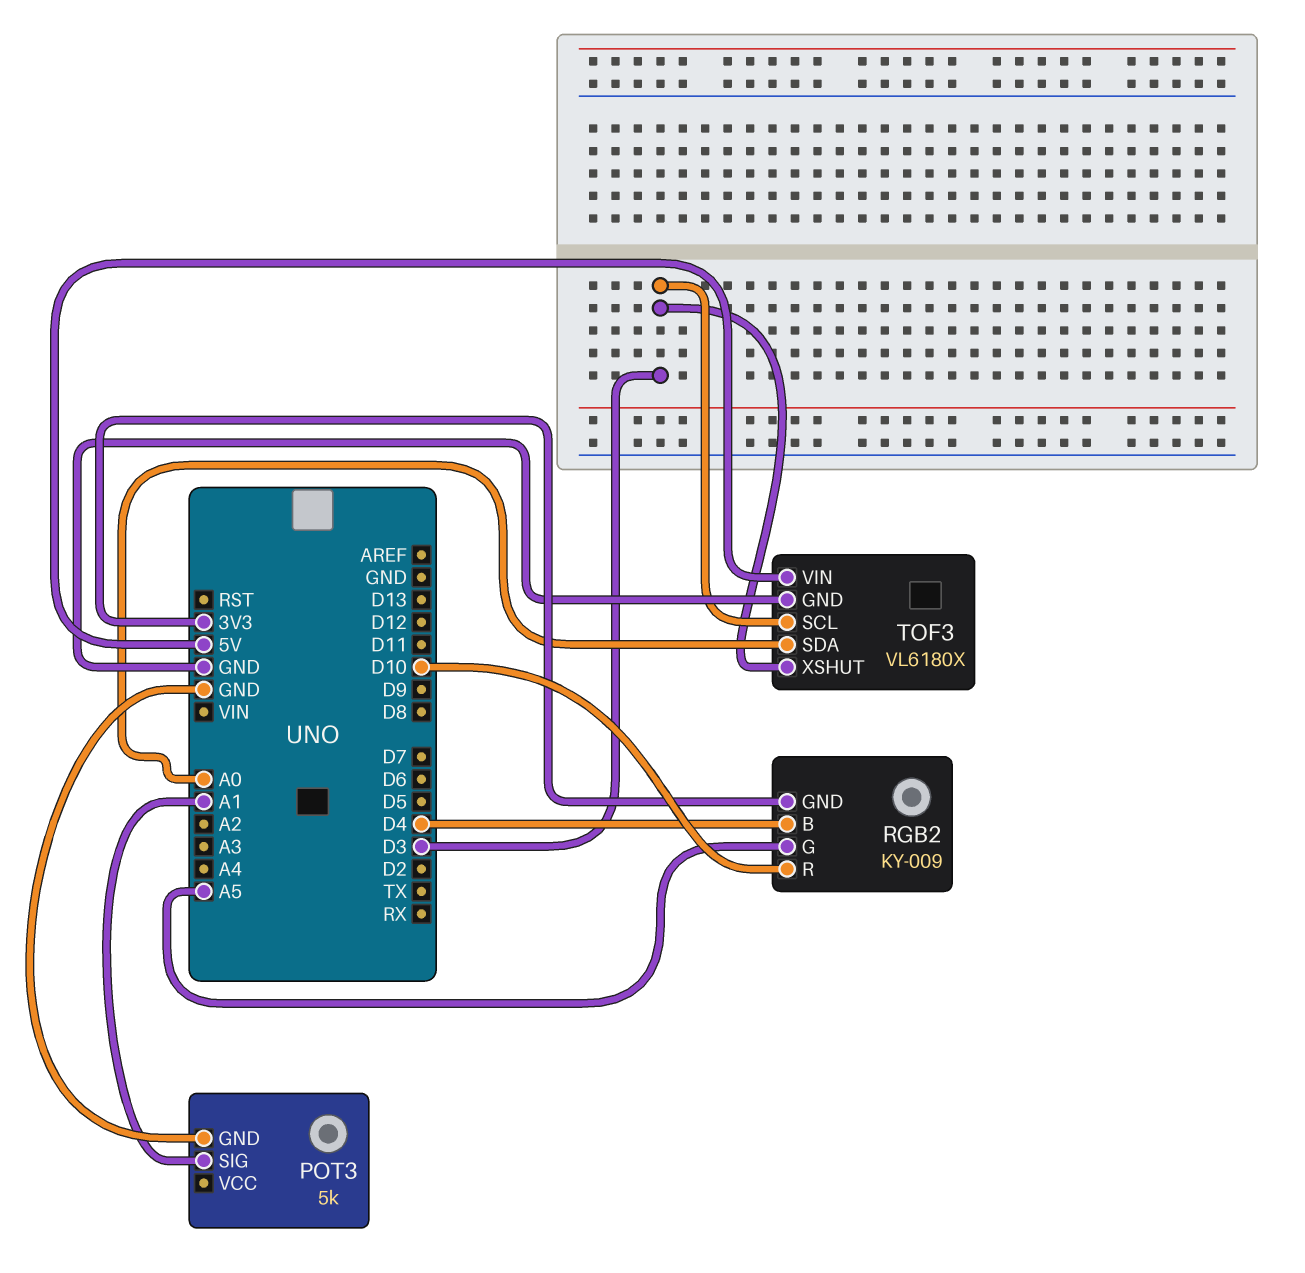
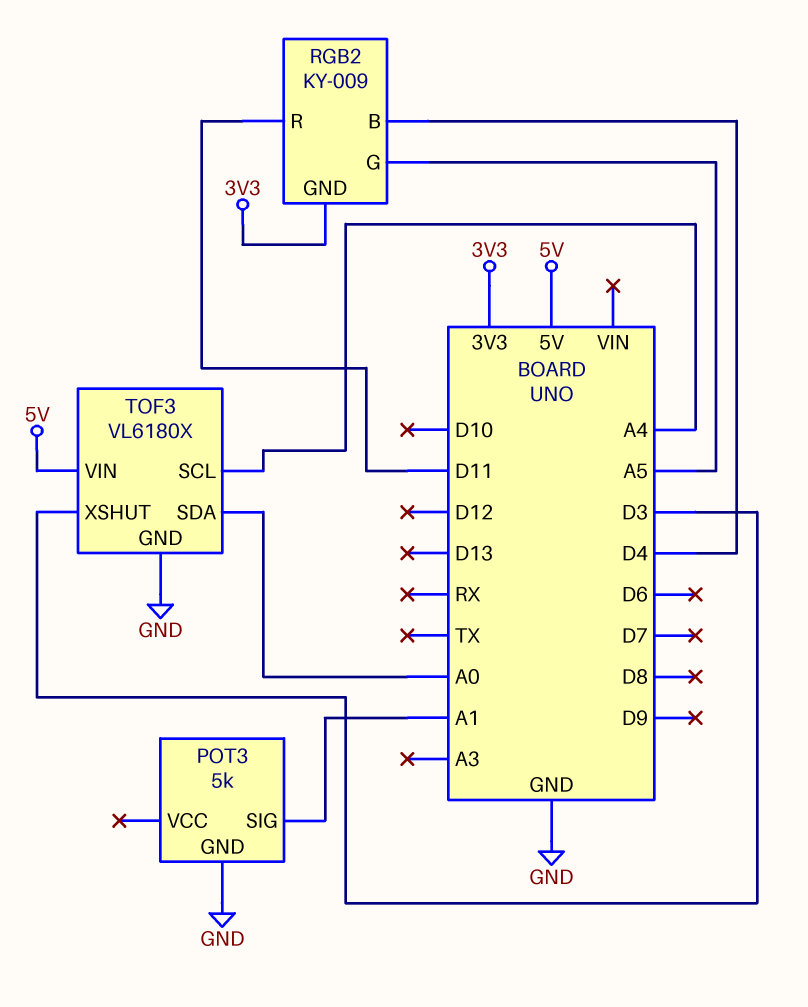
RGB2 pin R: D10 -> D11
TOF3 pin SCL: D3 -> A4

